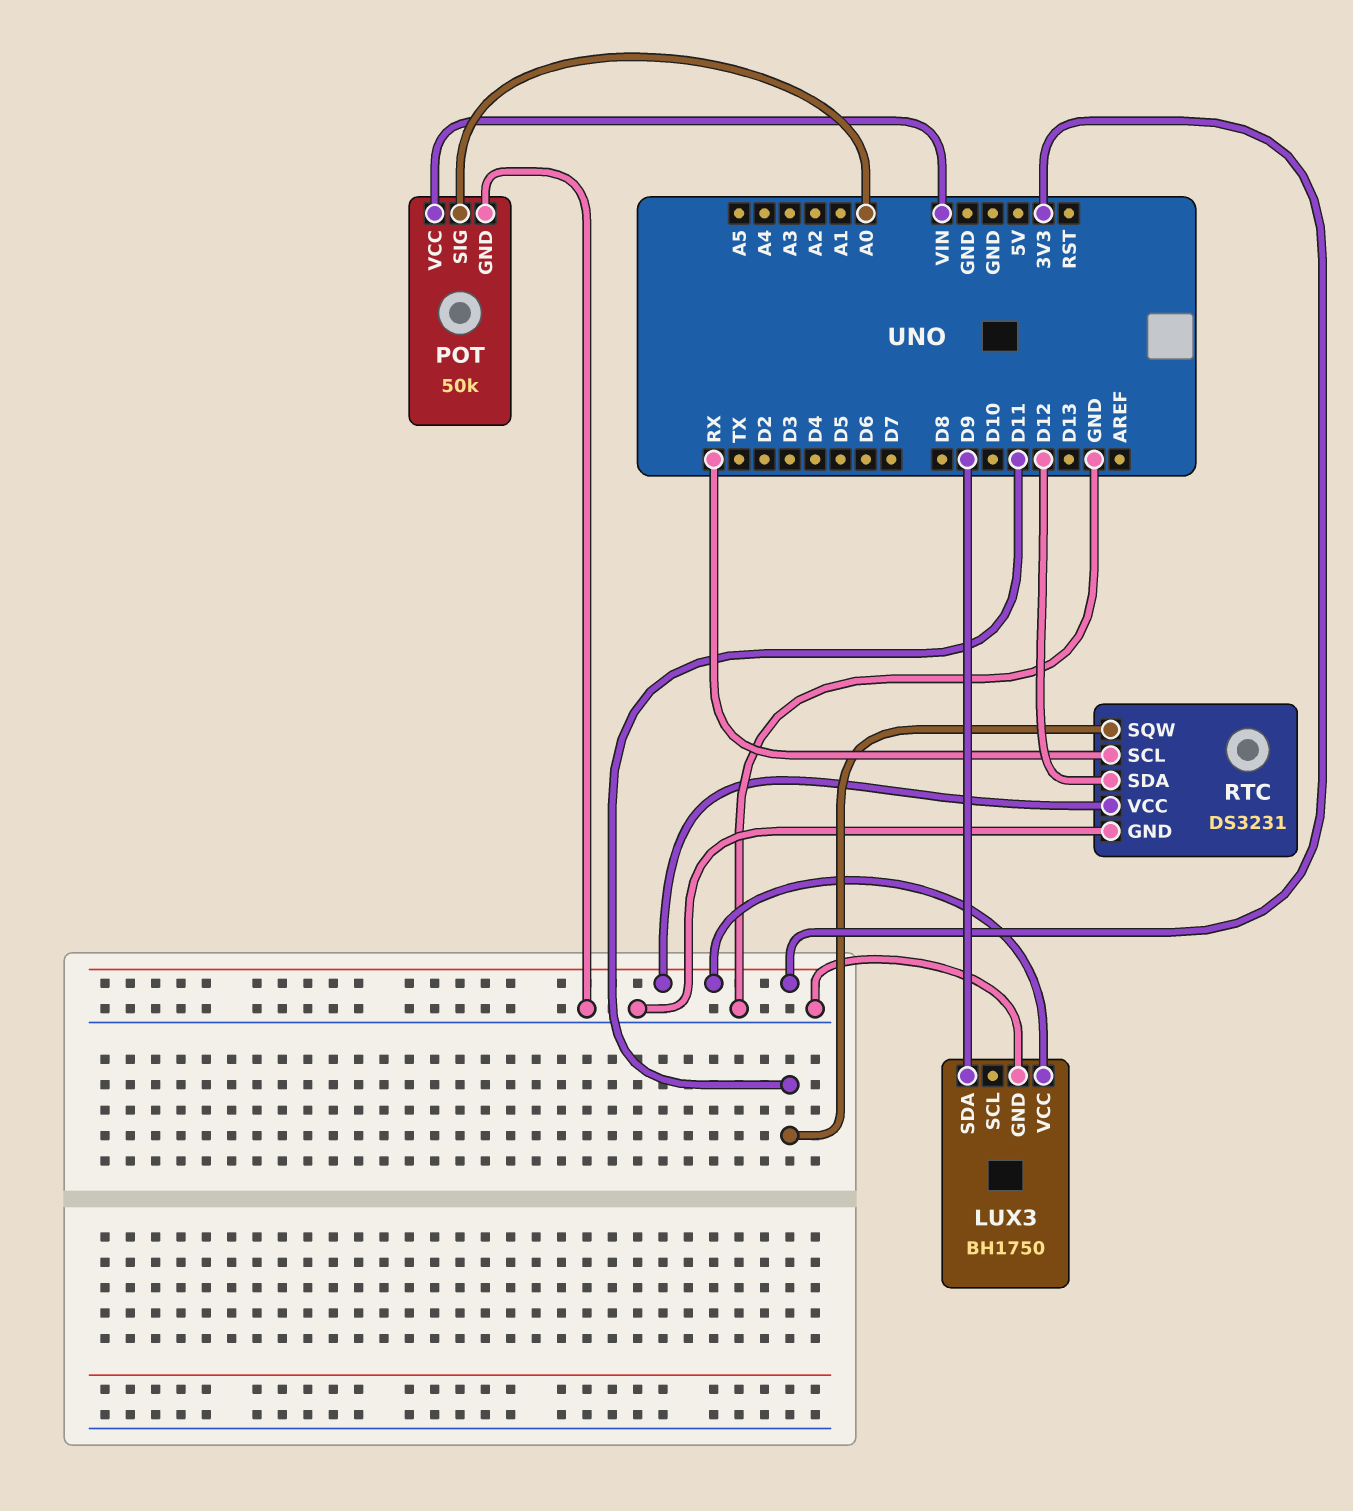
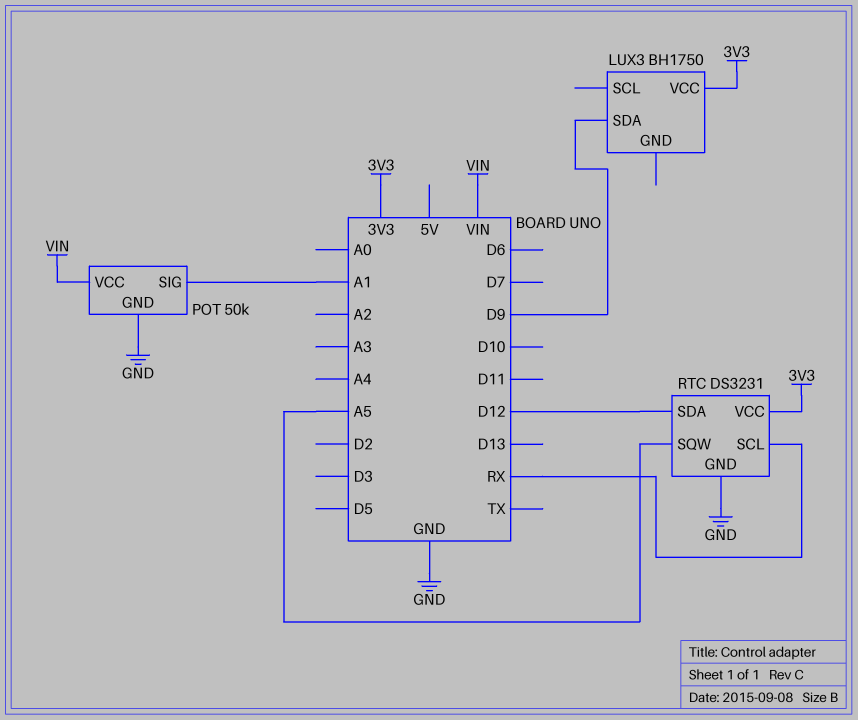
LUX3 pin GND: GND -> none
POT pin SIG: A0 -> A1
RTC pin SQW: D11 -> A5

